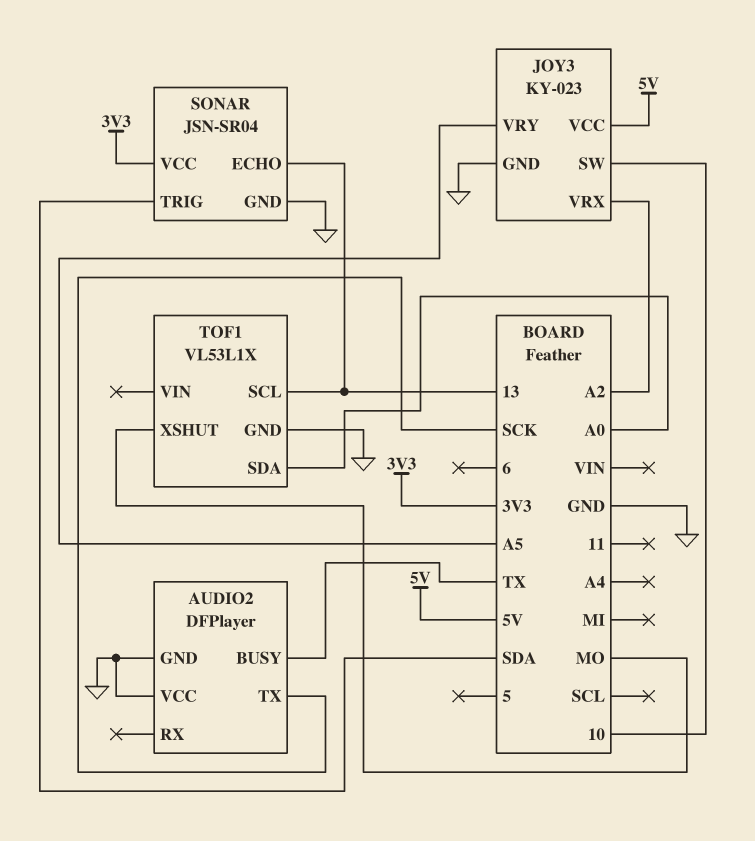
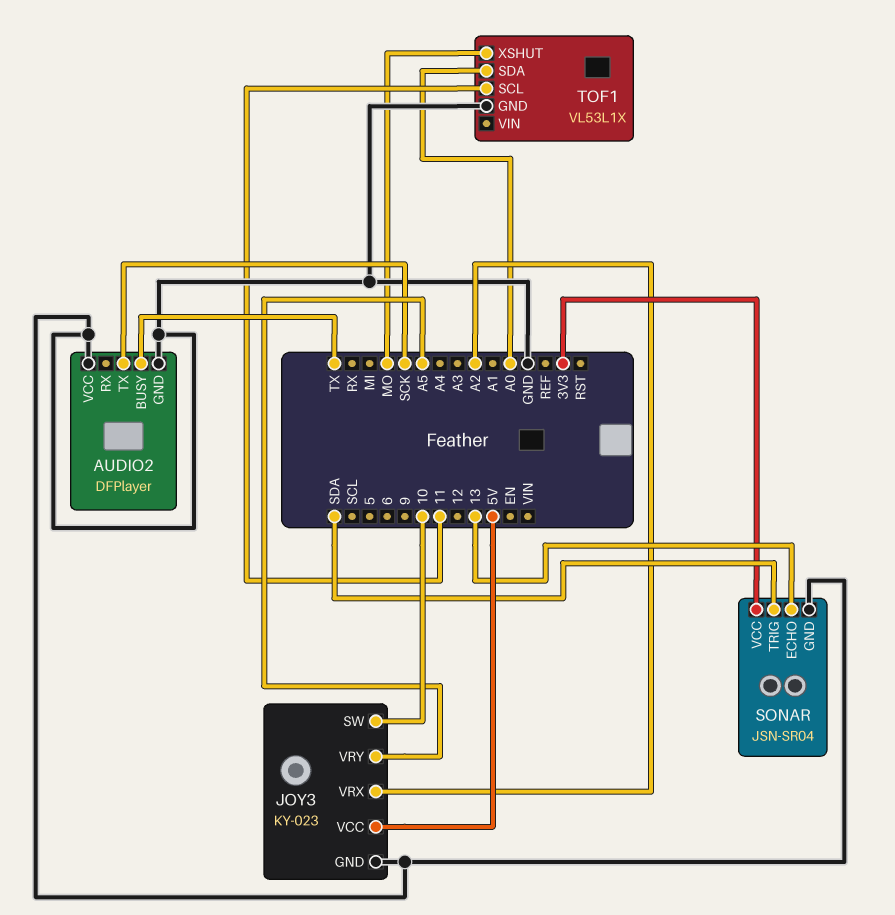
TOF1 pin SCL: 13 -> 11

